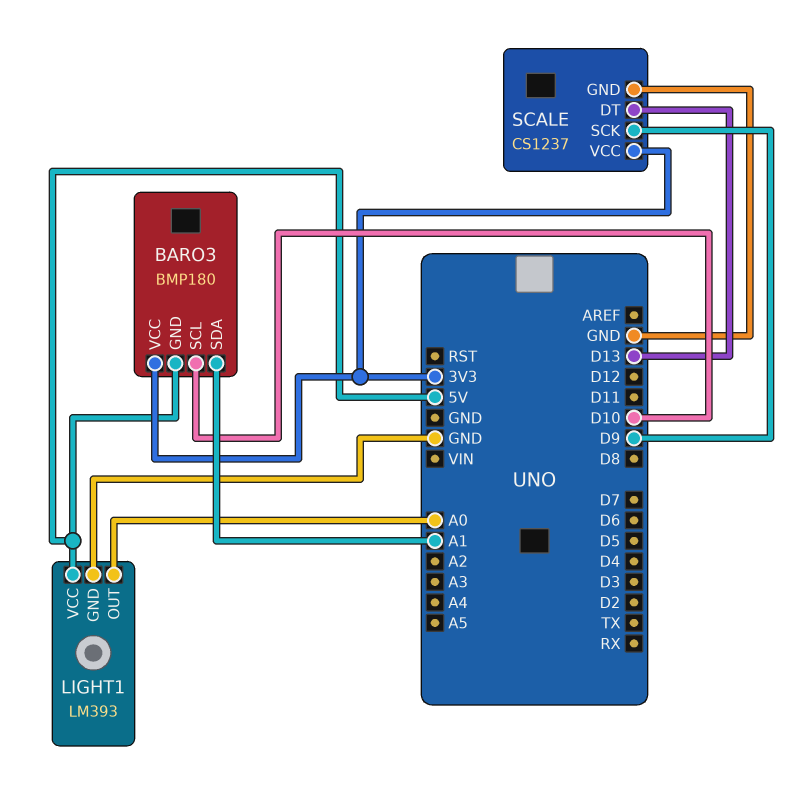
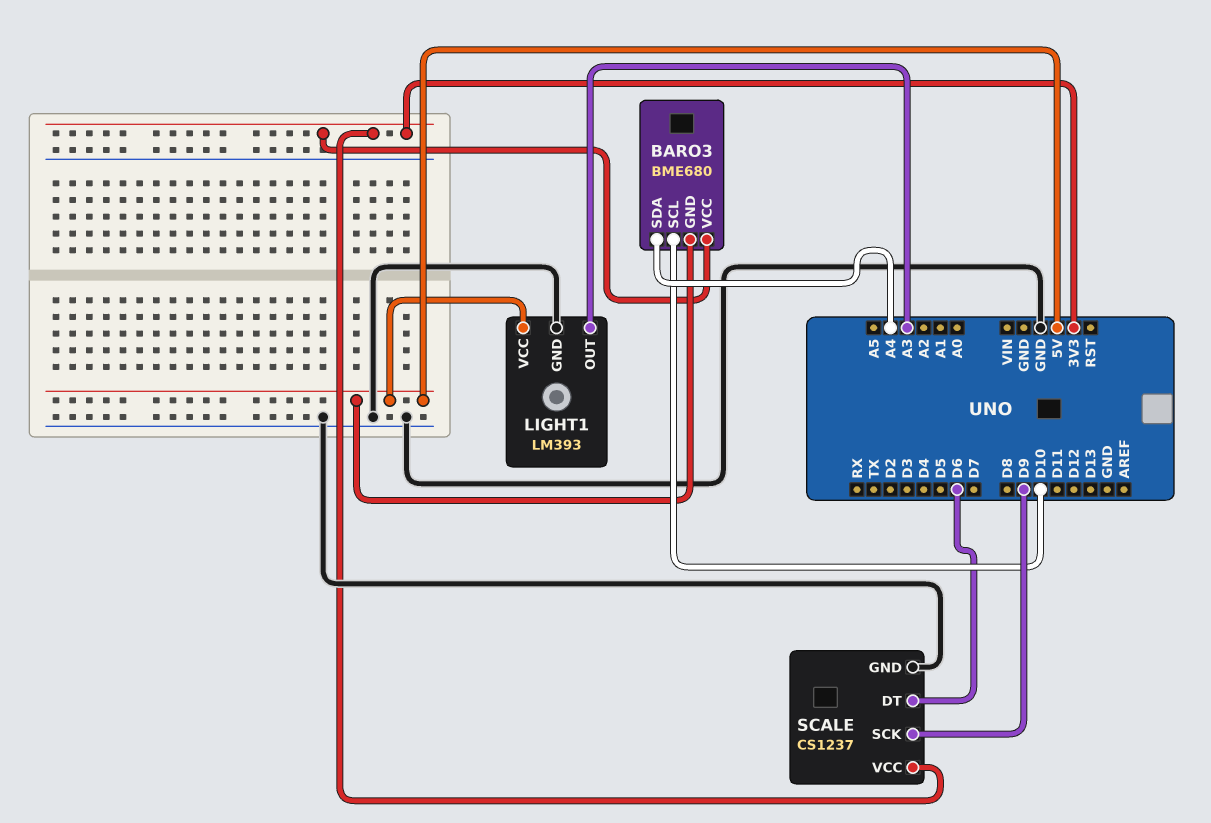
BARO3: BMP180 -> BME680
BARO3 pin SDA: A1 -> A4
LIGHT1 pin OUT: A0 -> A3
SCALE pin DT: D13 -> D6

